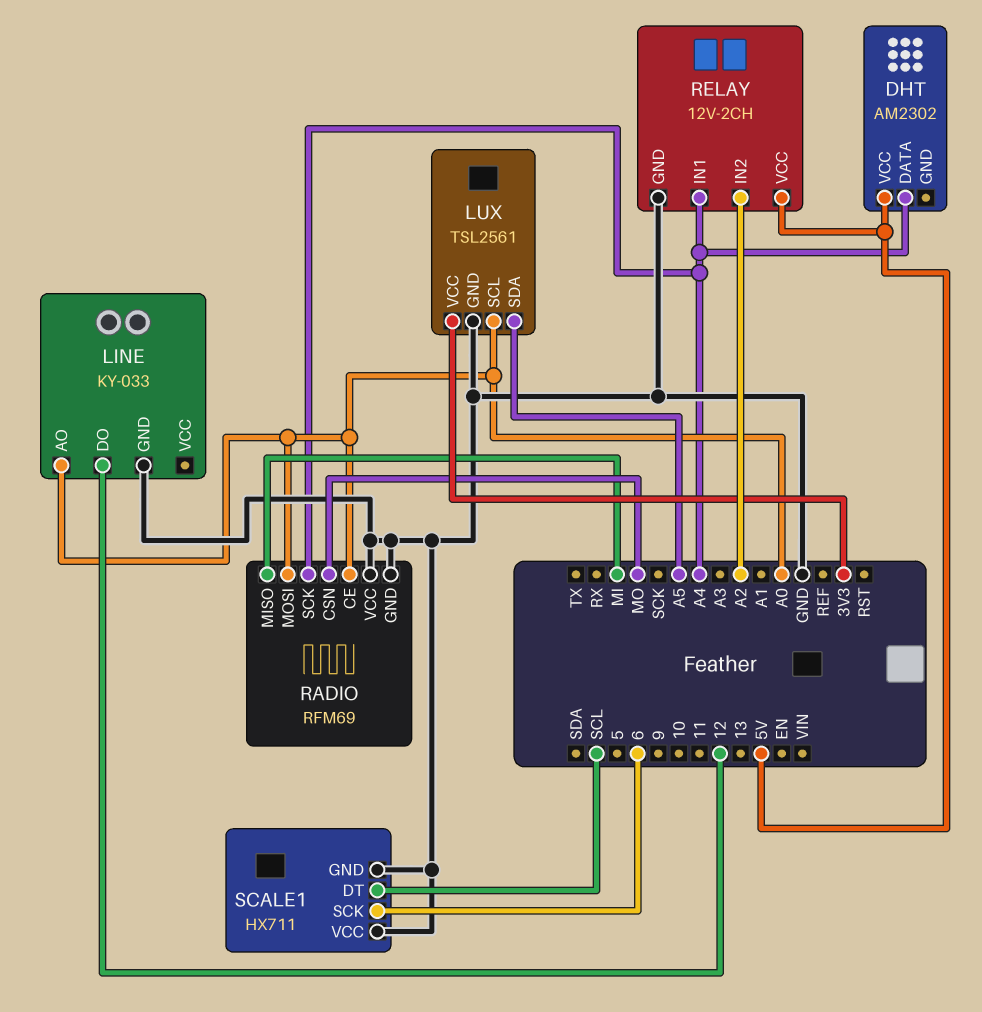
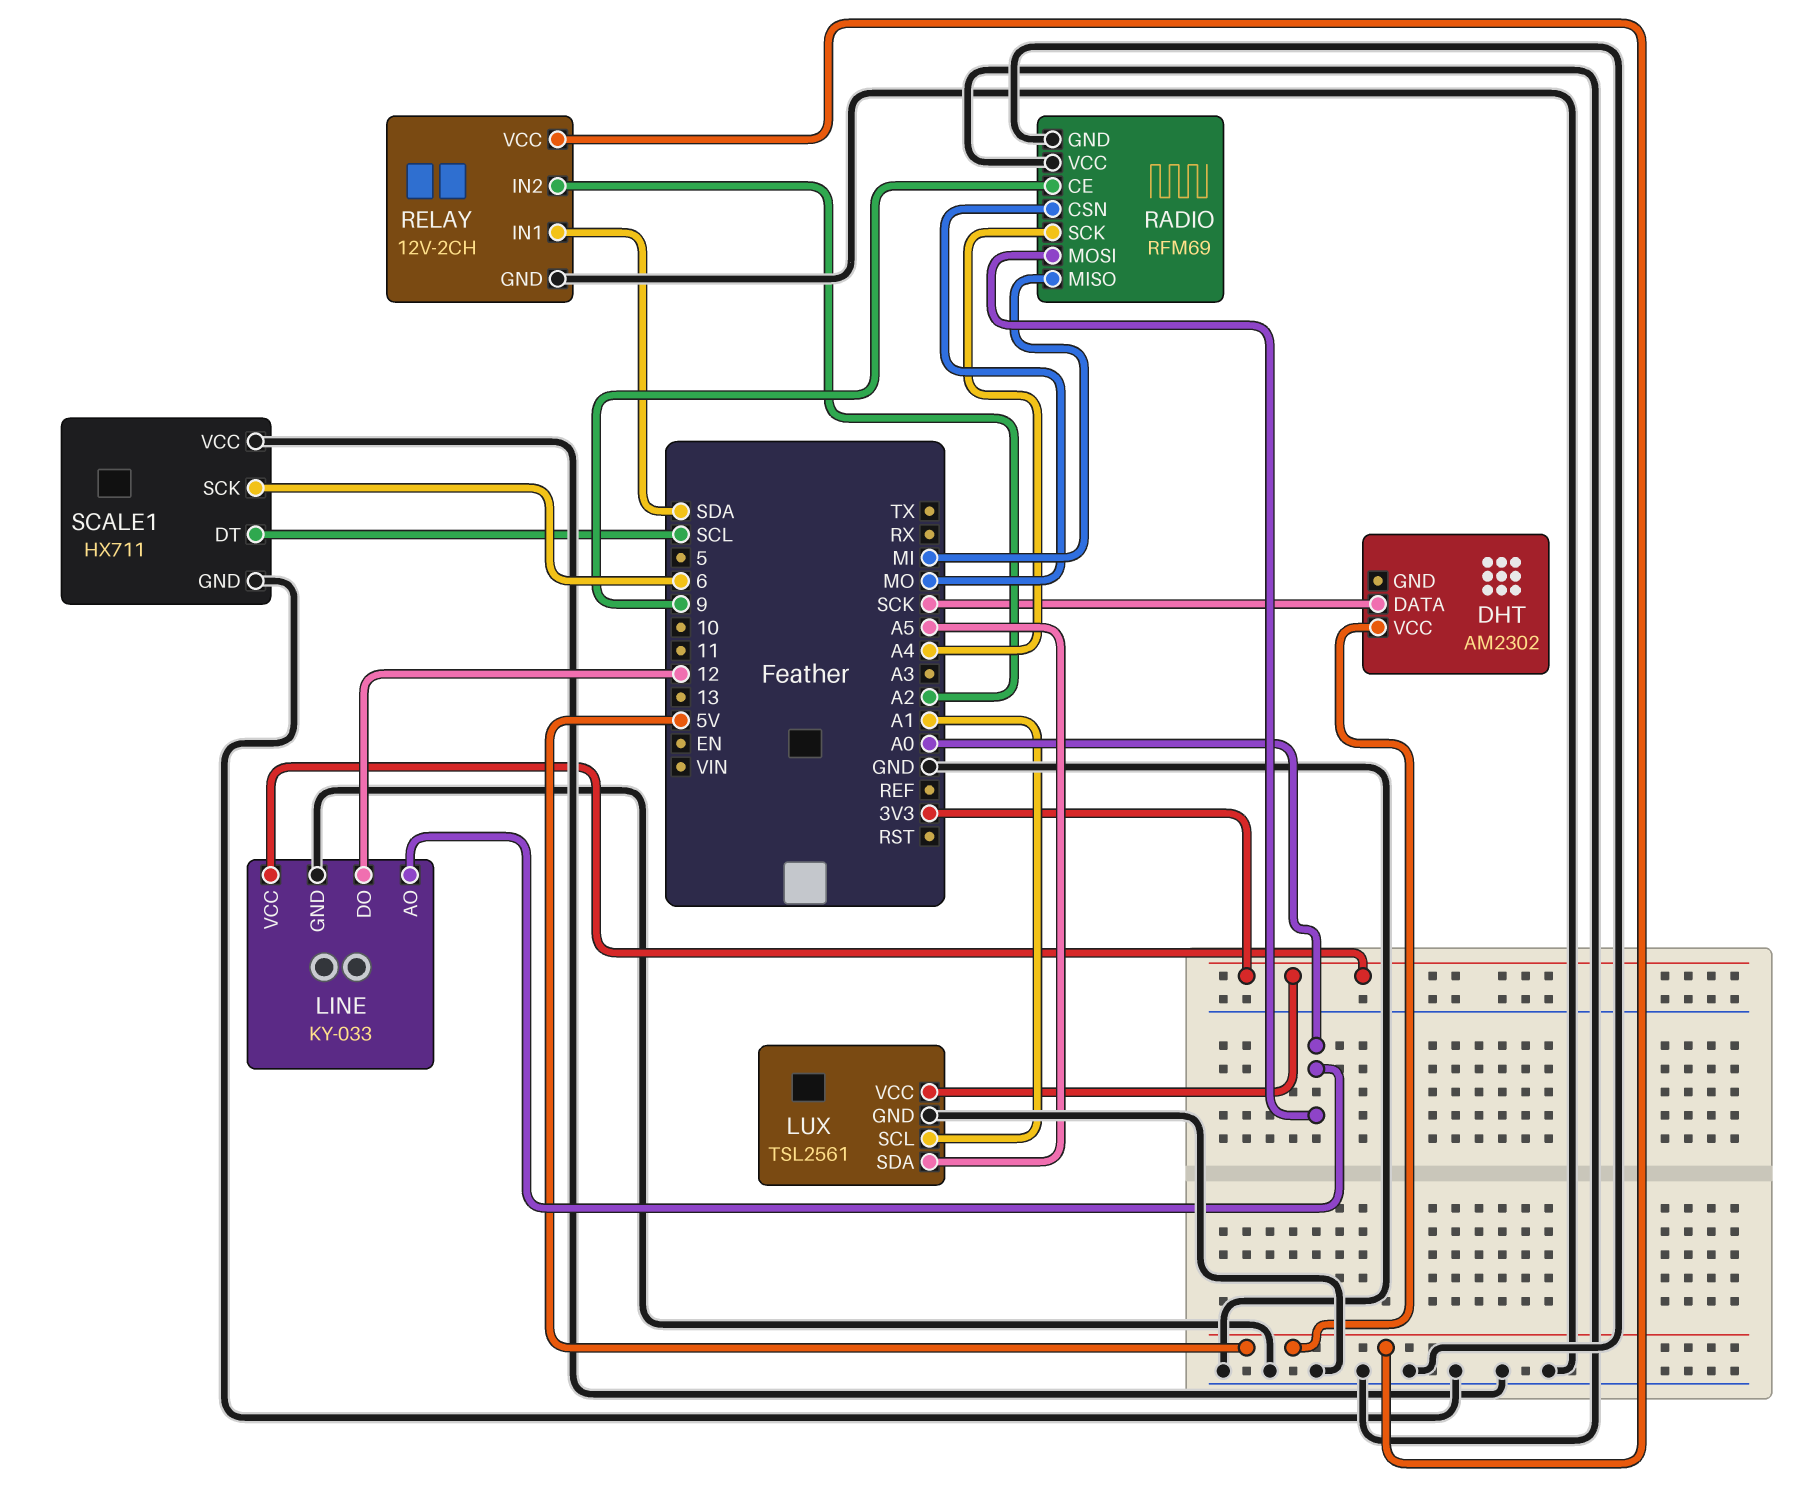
DHT pin DATA: A4 -> SCK
LINE pin VCC: none -> 3V3
LUX pin SCL: A0 -> A1
RADIO pin CE: A0 -> 9
RELAY pin IN1: A4 -> SDA

